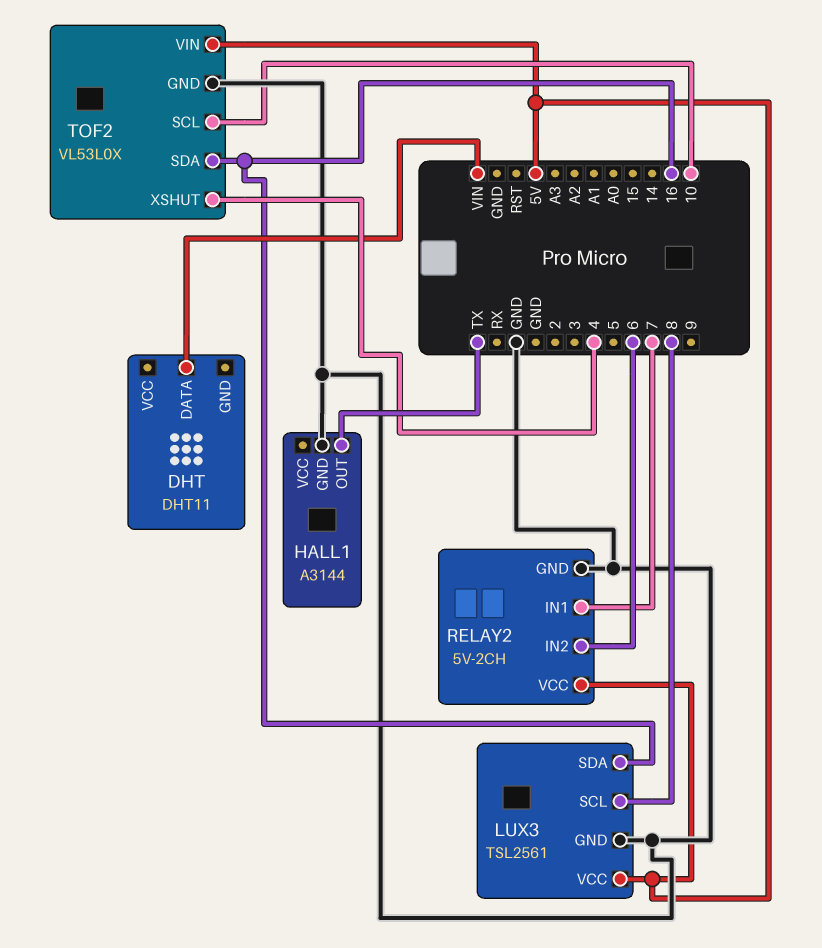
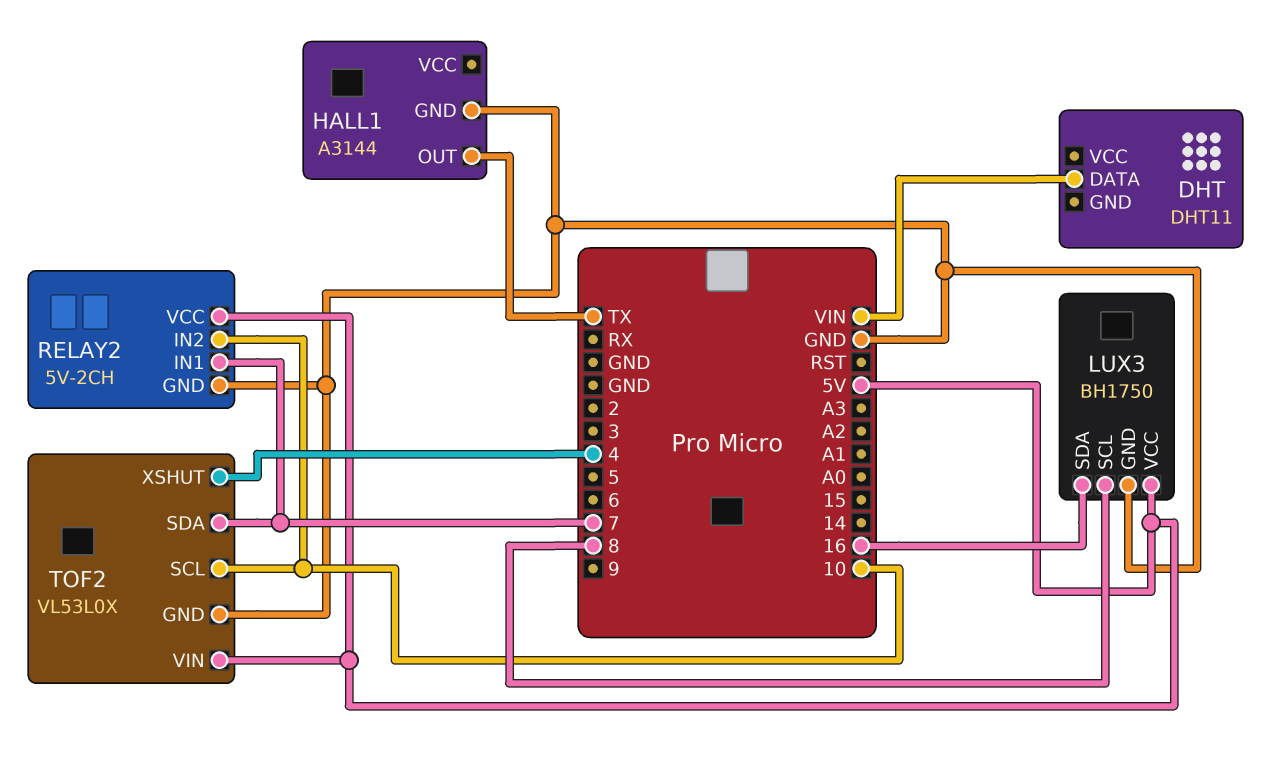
LUX3: TSL2561 -> BH1750
RELAY2 pin IN2: 6 -> 10
TOF2 pin SDA: 16 -> 7

